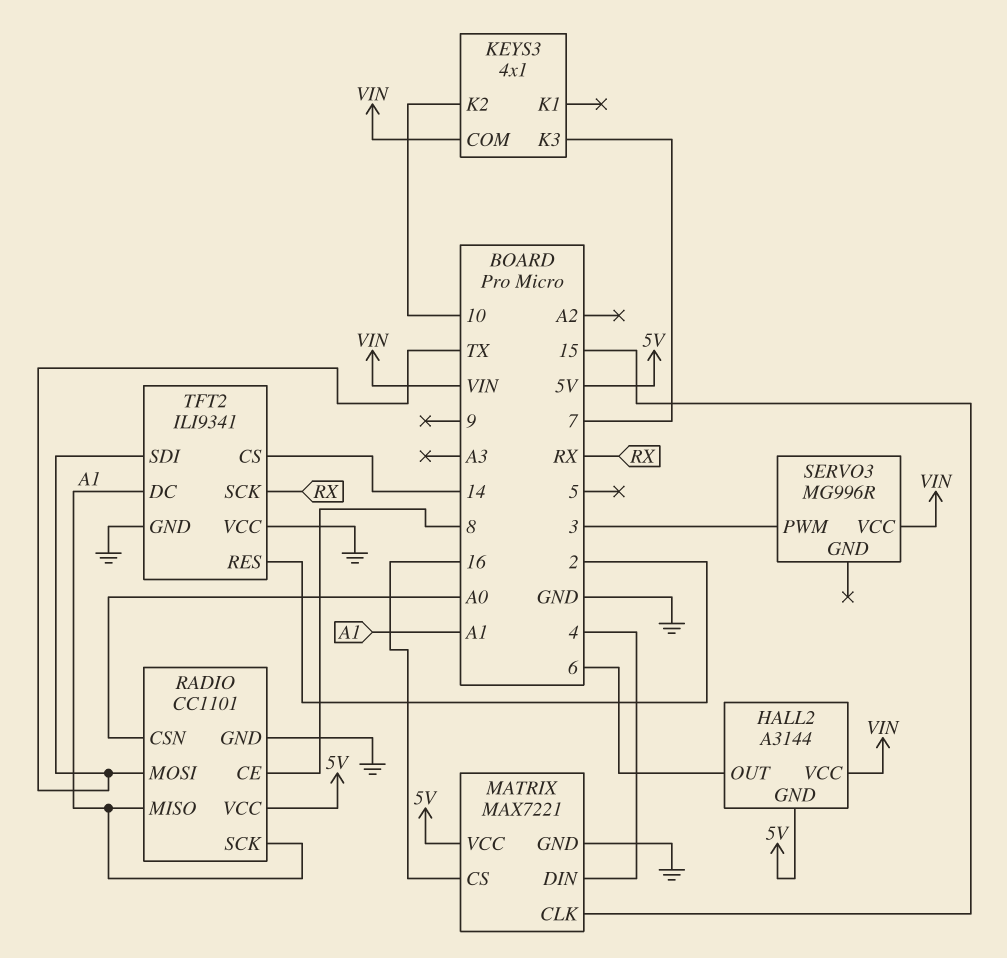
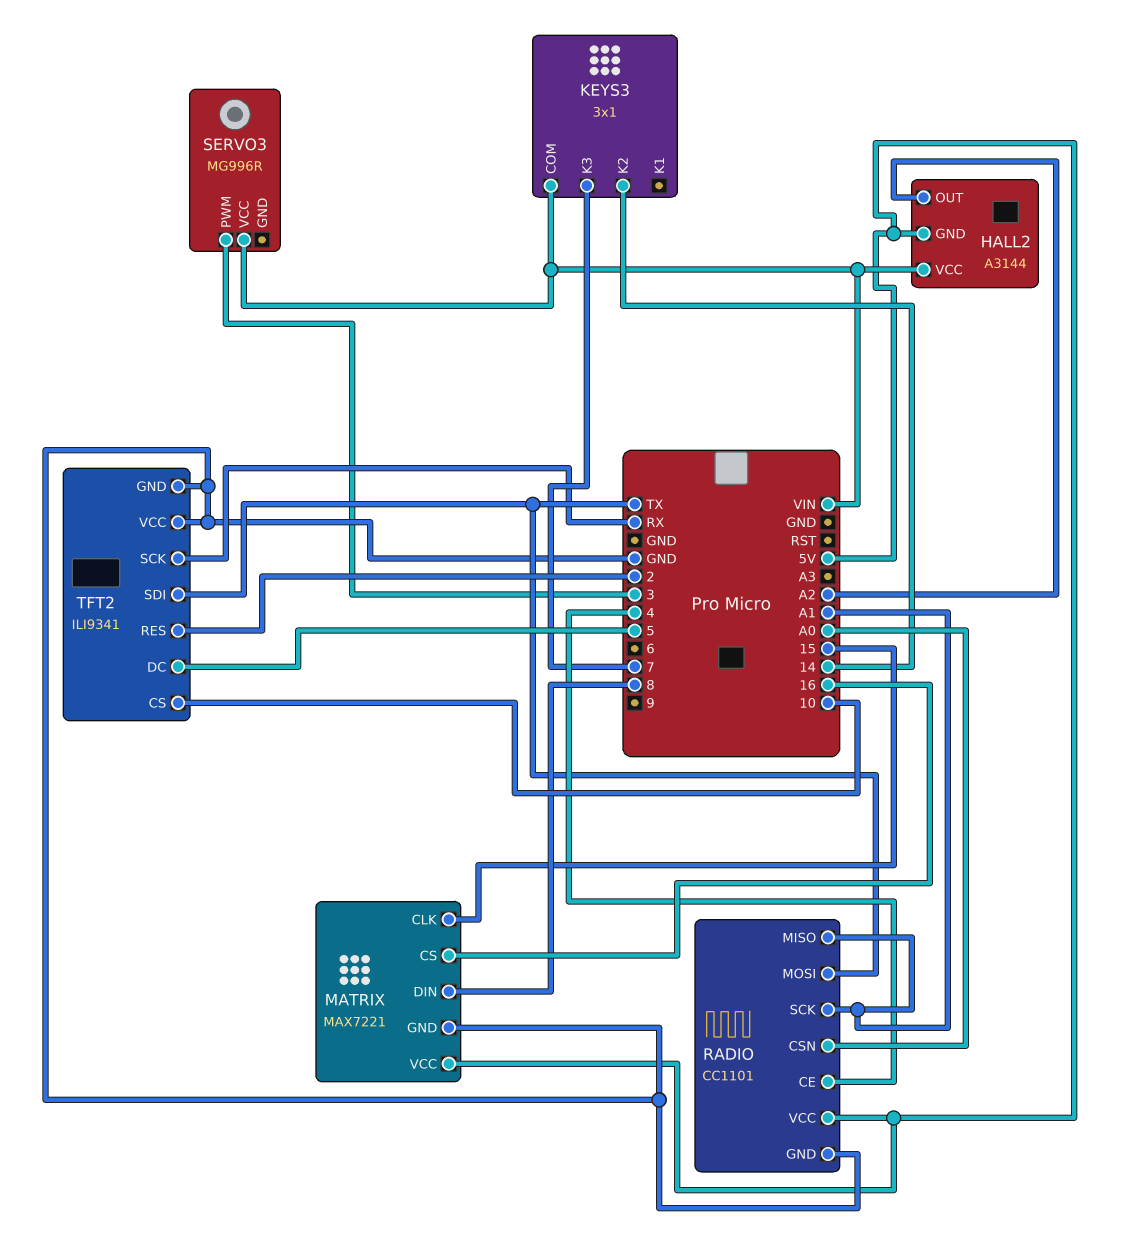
HALL2 pin OUT: 6 -> A2
KEYS3: 4x1 -> 3x1
KEYS3 pin K2: 10 -> 14
MATRIX pin DIN: 4 -> 8
RADIO pin CE: 8 -> 4
TFT2 pin CS: 14 -> 10
TFT2 pin DC: A1 -> 5

